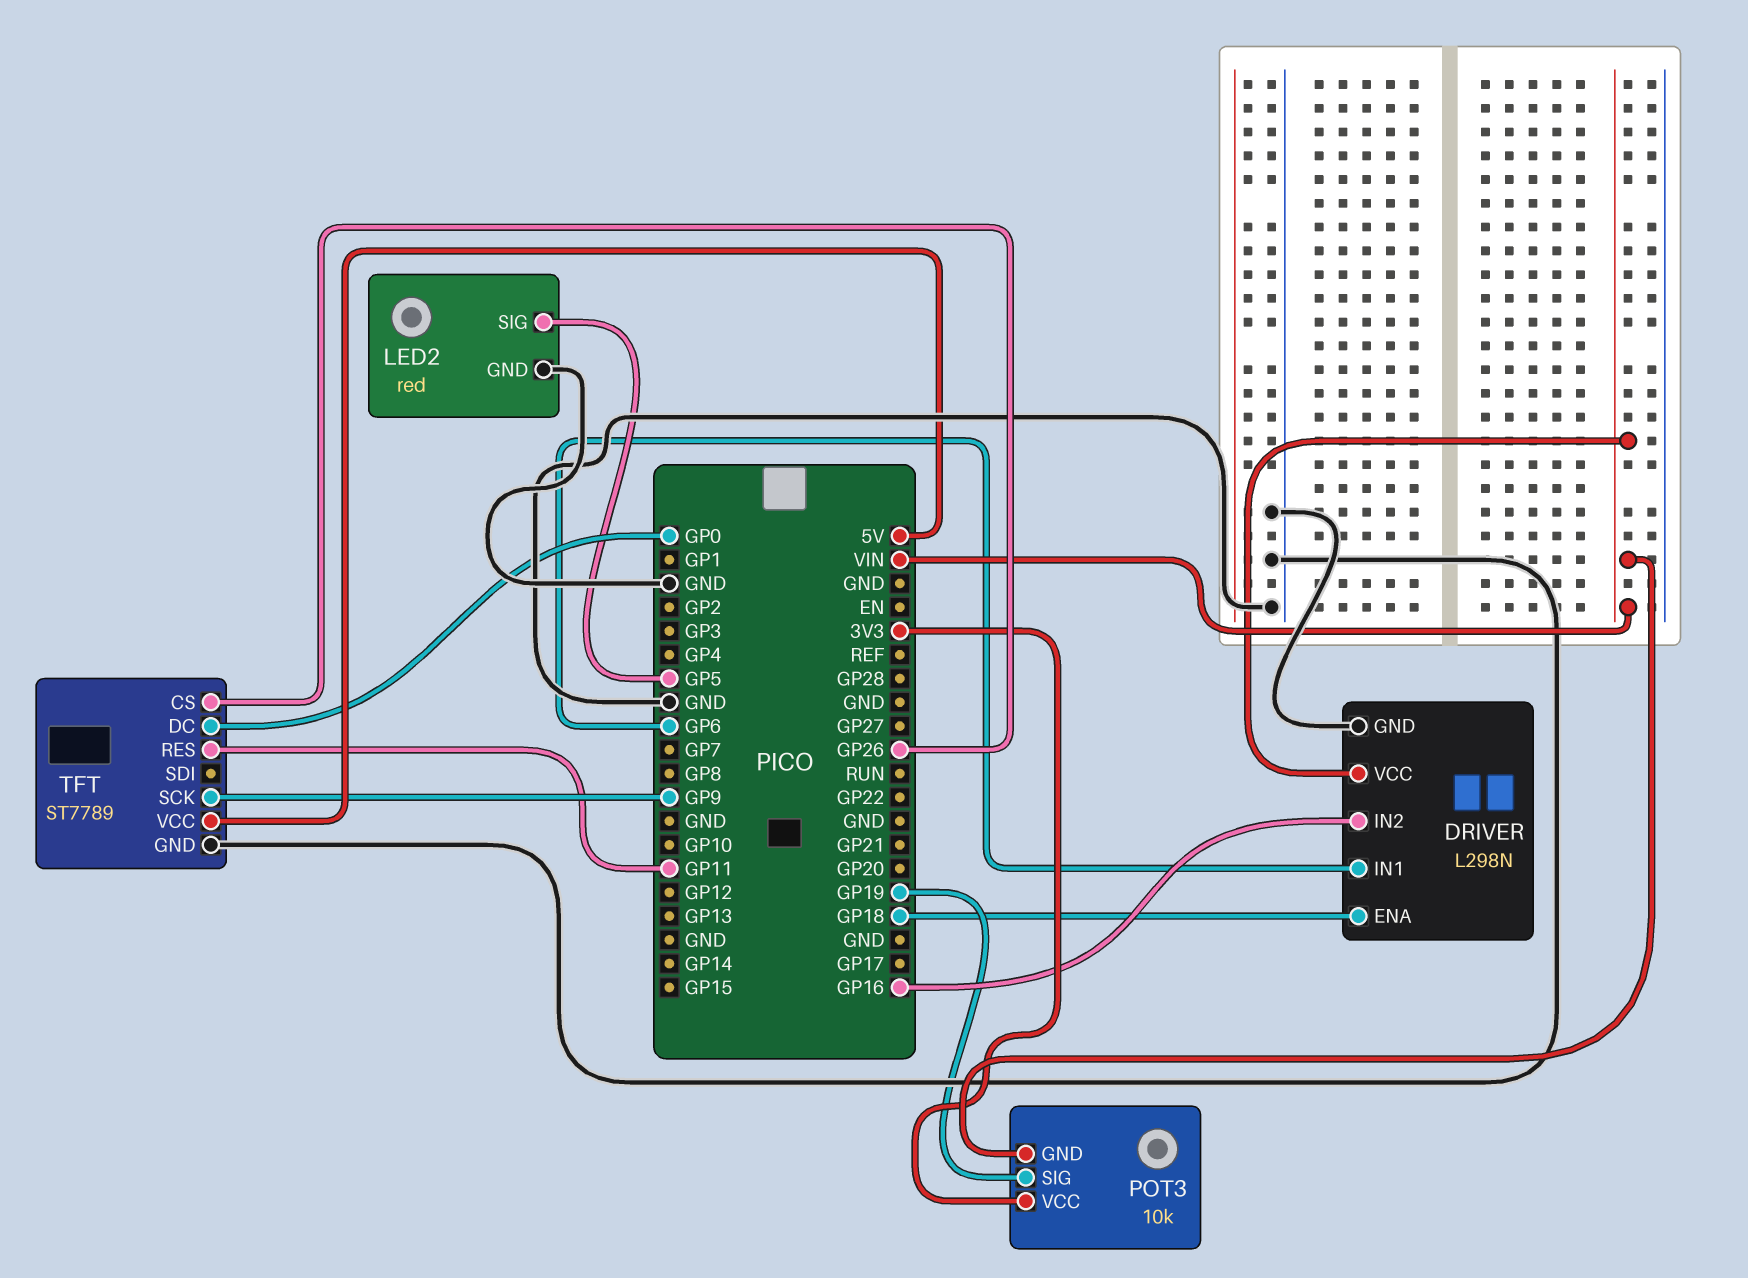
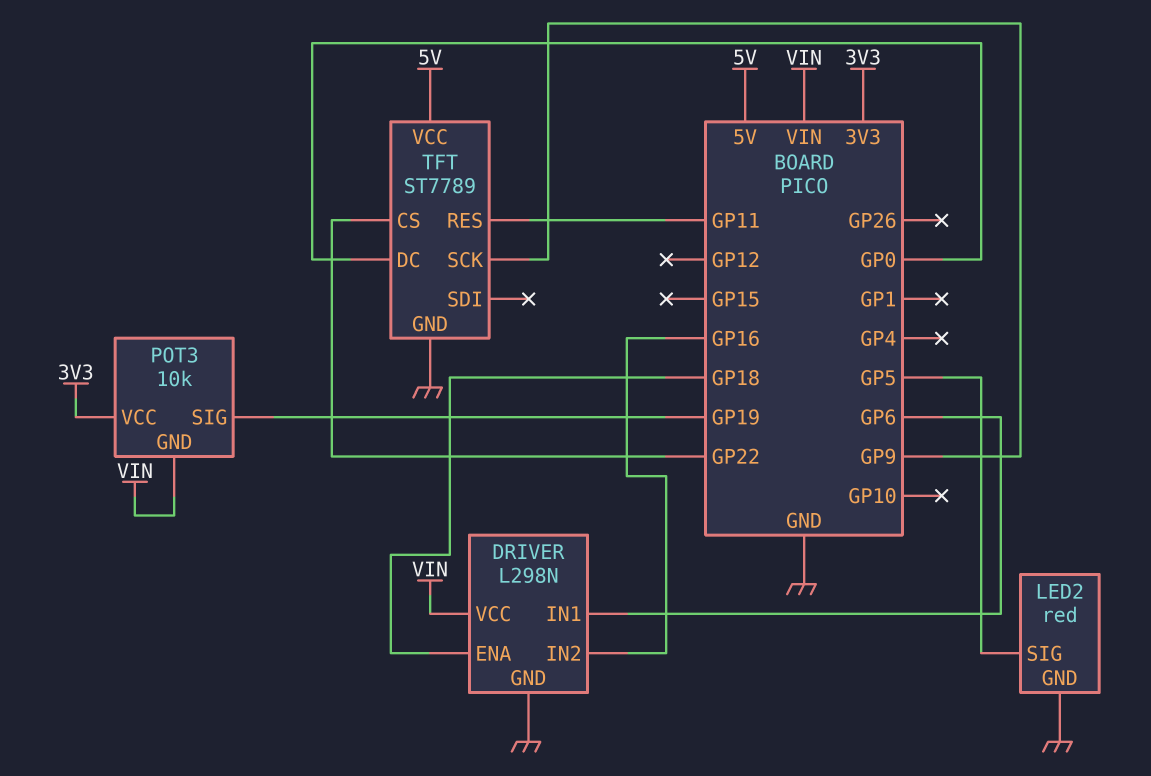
TFT pin CS: GP26 -> GP22

